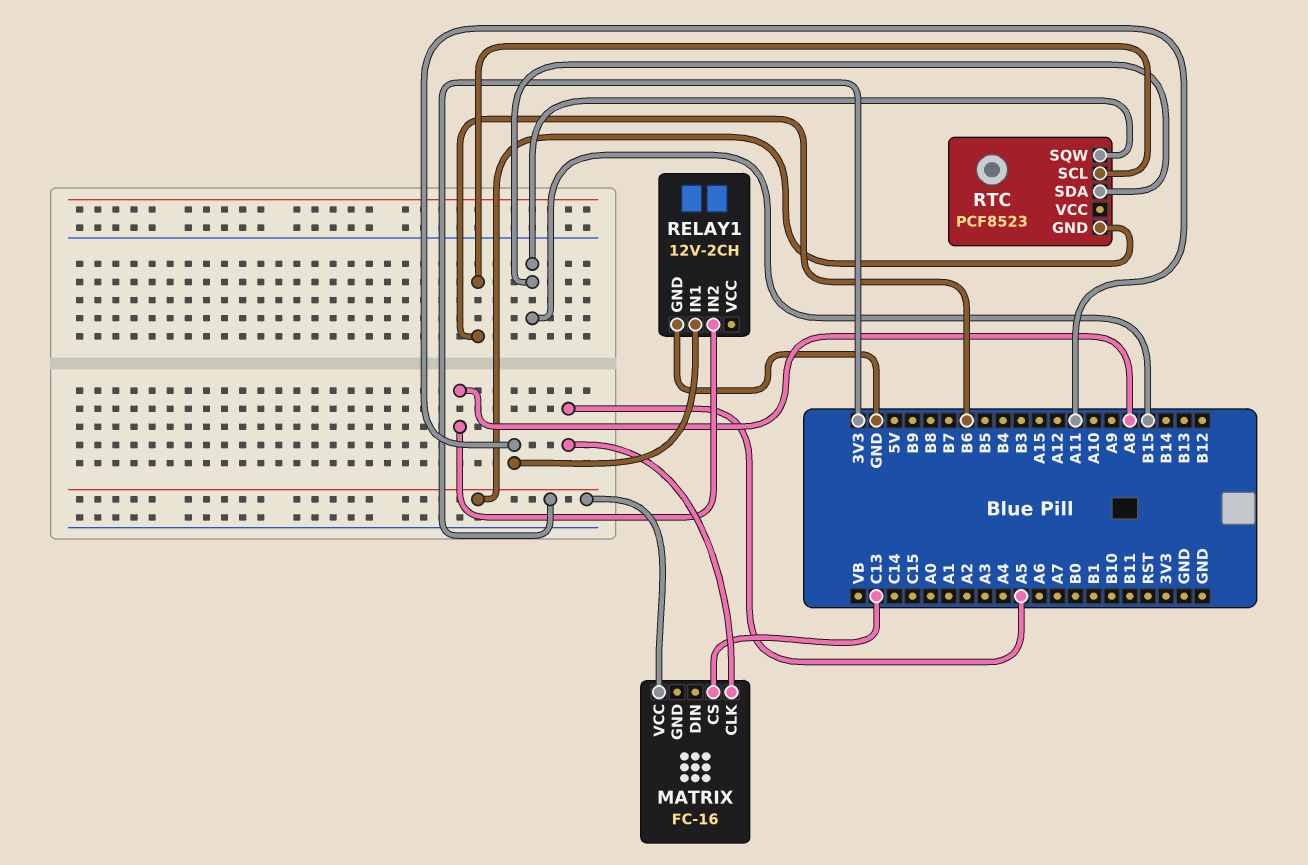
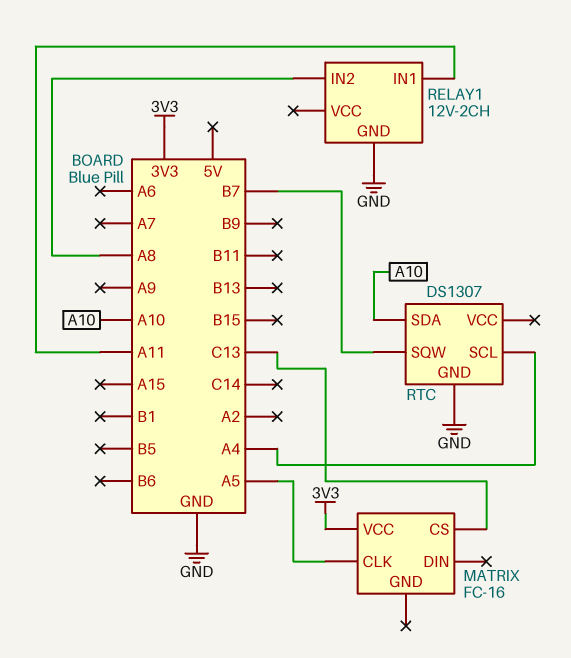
RTC: PCF8523 -> DS1307
RTC pin GND: 3V3 -> GND
RTC pin SCL: B6 -> A4
RTC pin SDA: B15 -> A10
RTC pin SQW: B15 -> B7

